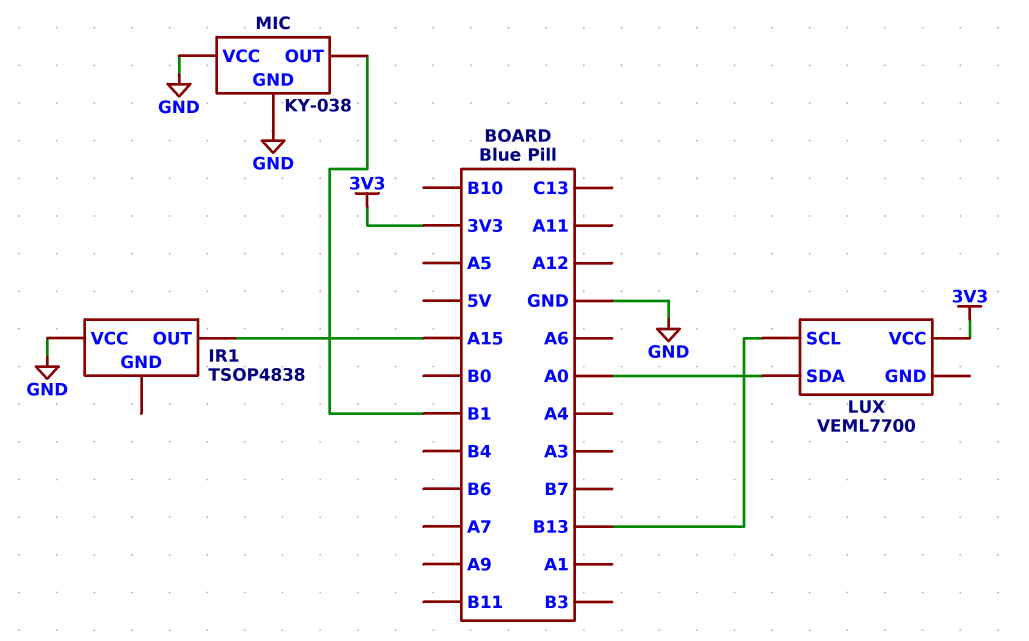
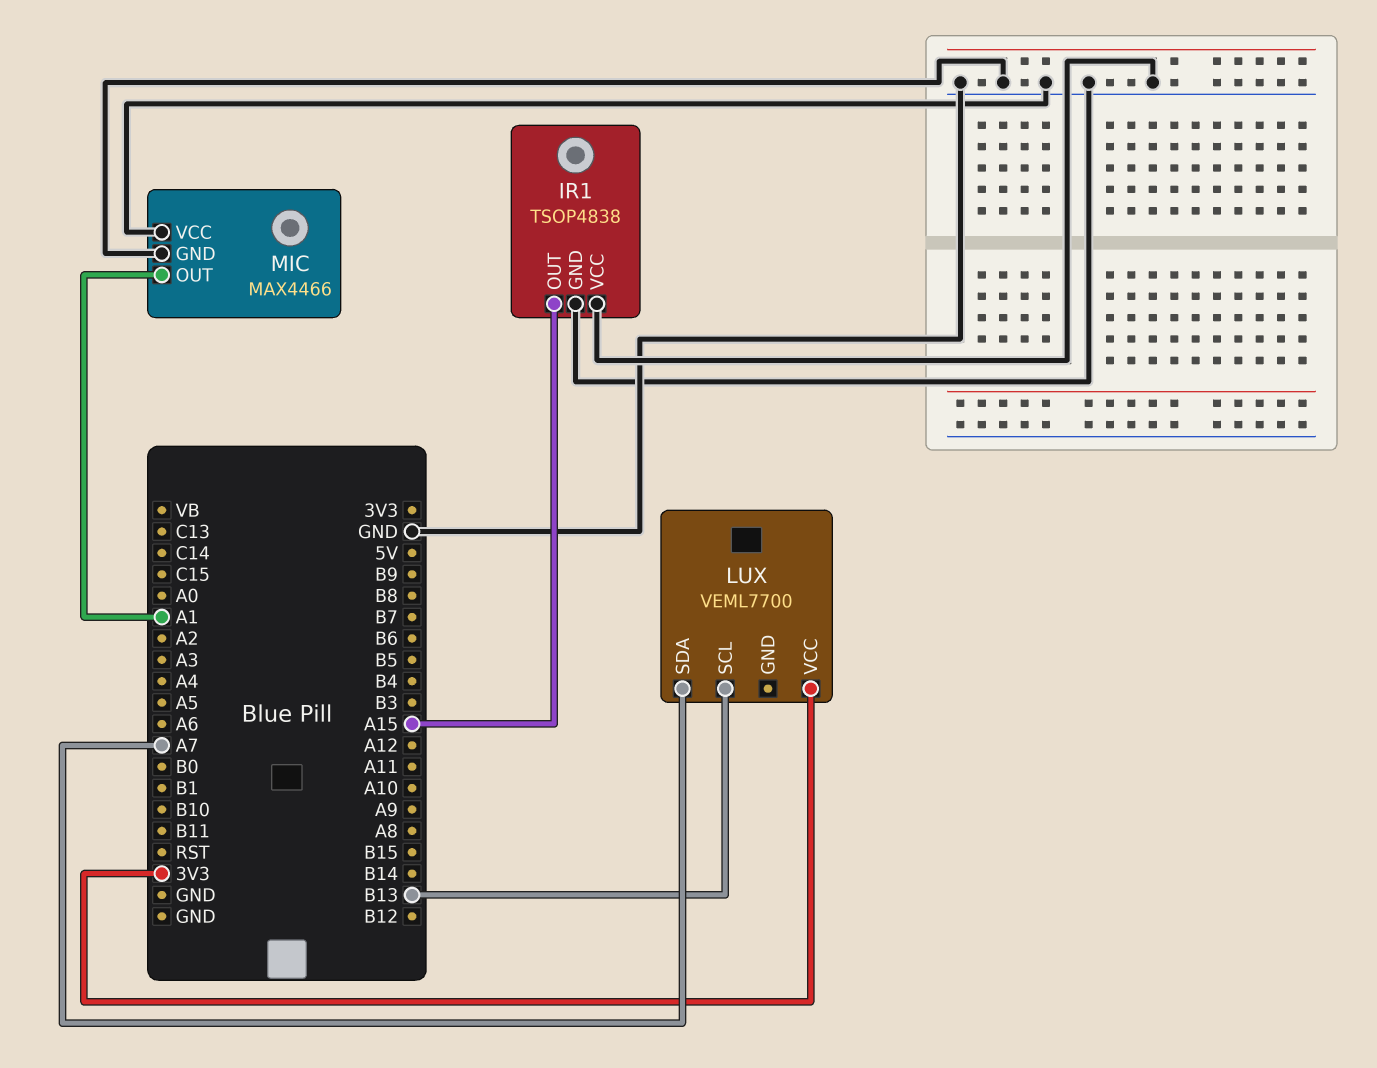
IR1 pin GND: none -> GND
LUX pin SDA: A0 -> A7
MIC: KY-038 -> MAX4466
MIC pin OUT: B1 -> A1

